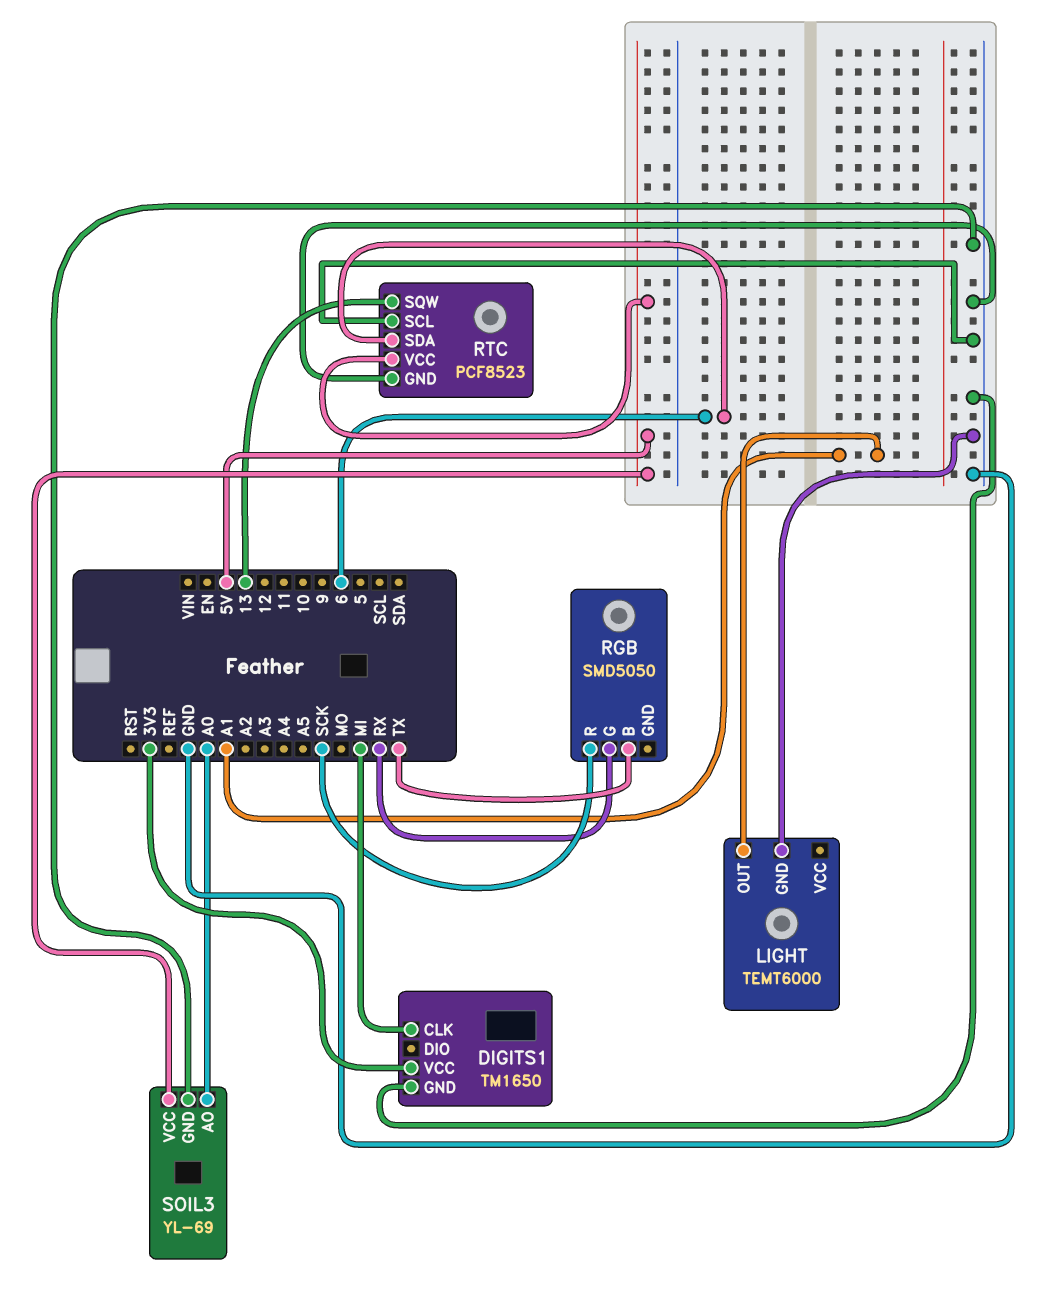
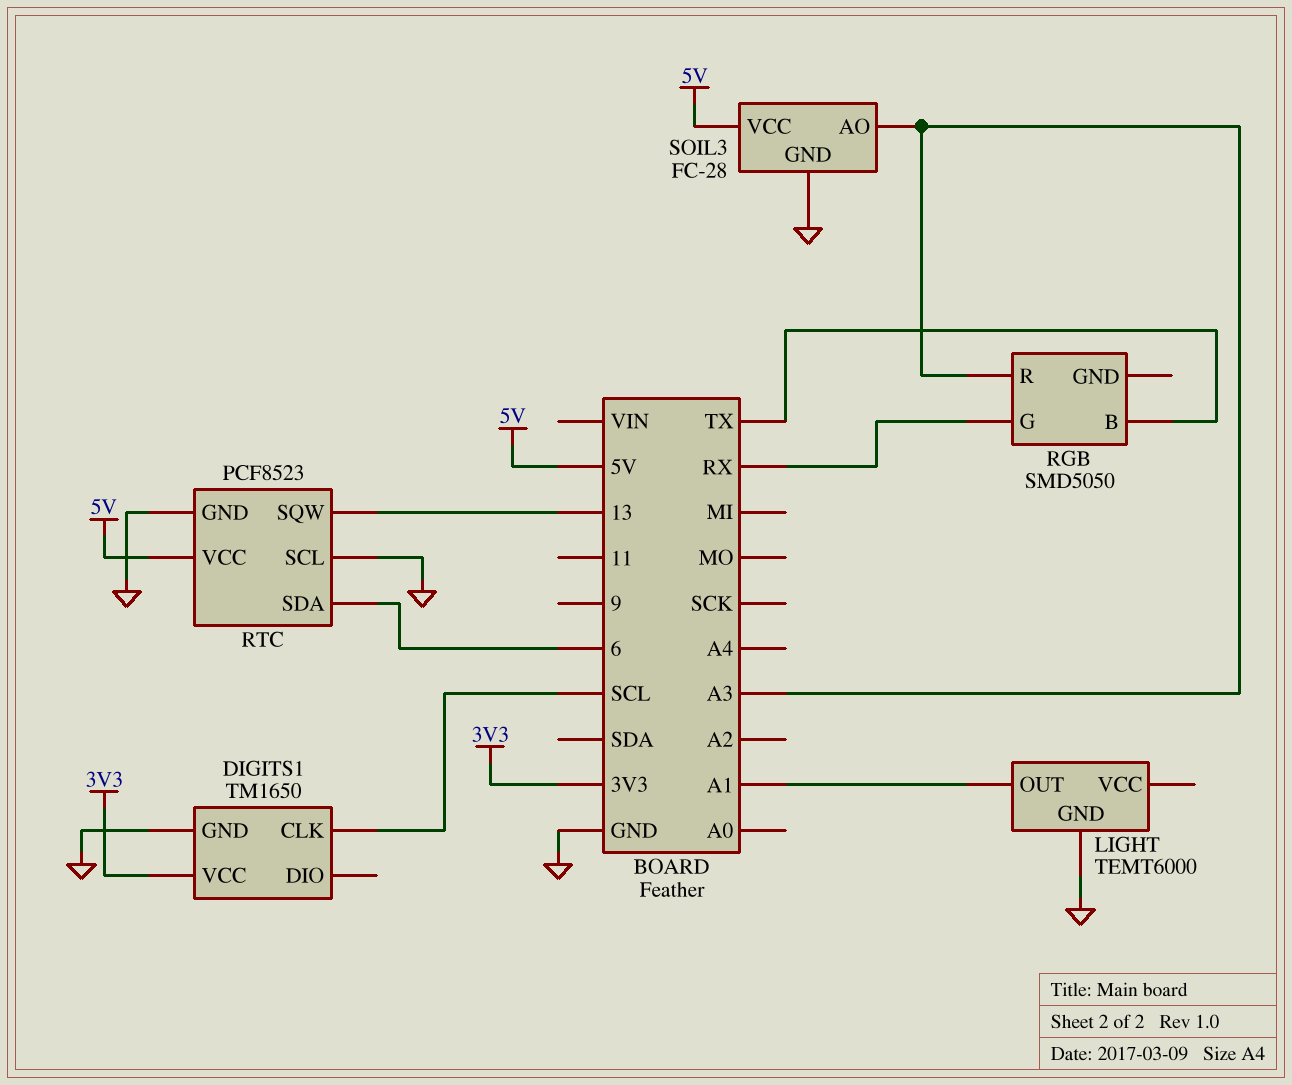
DIGITS1 pin CLK: MI -> SCL
RGB pin R: SCK -> A3
SOIL3: YL-69 -> FC-28
SOIL3 pin AO: A0 -> A3

